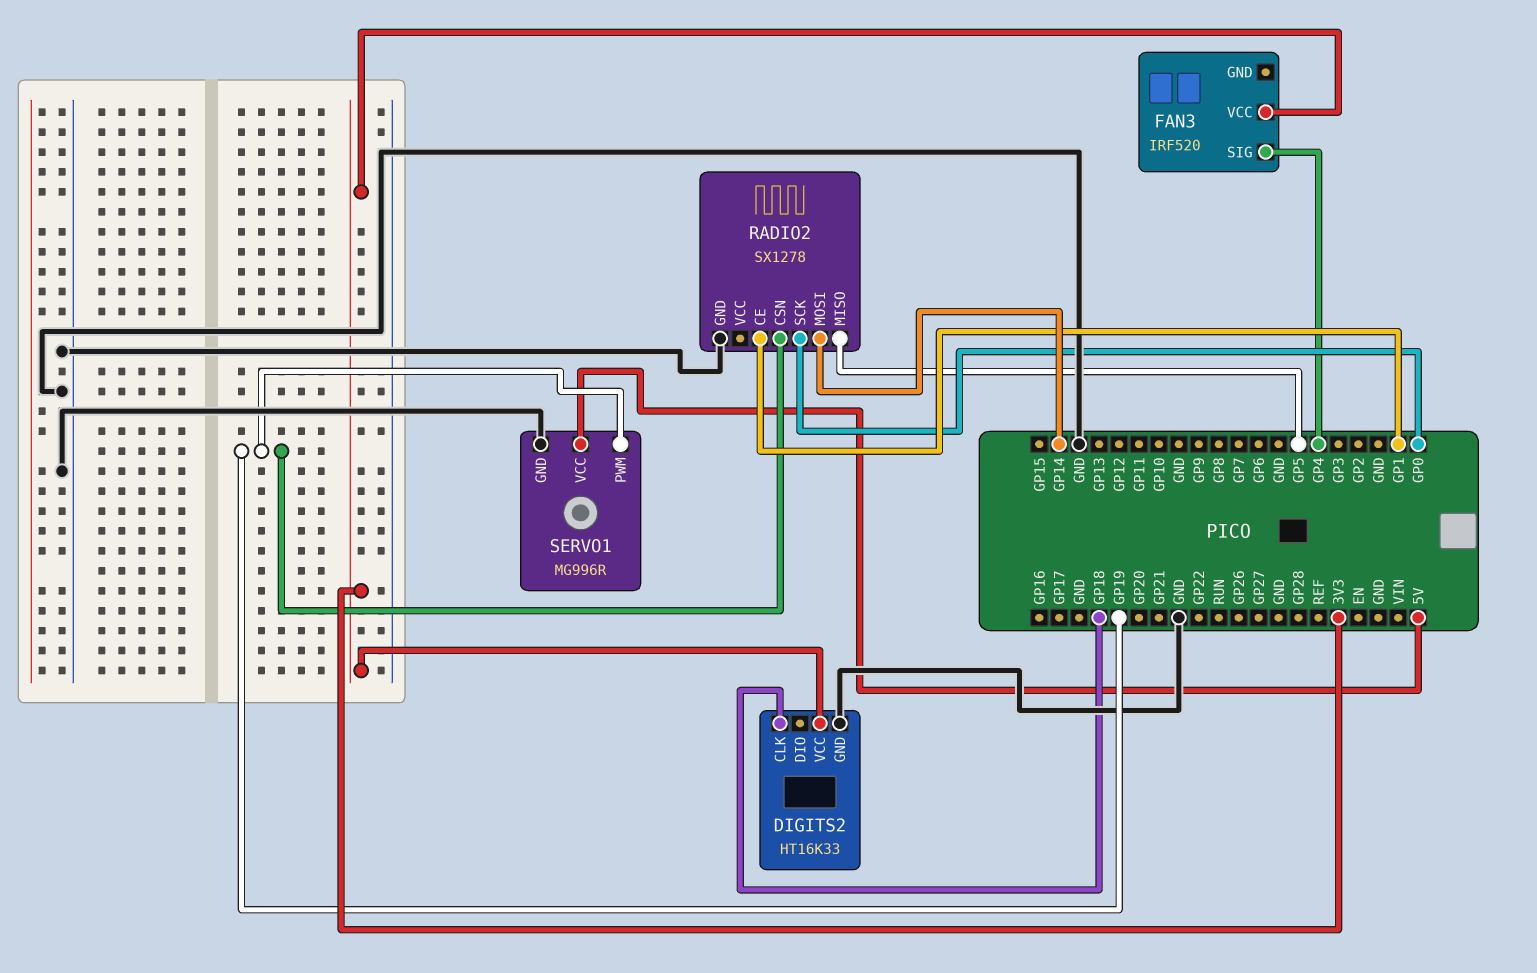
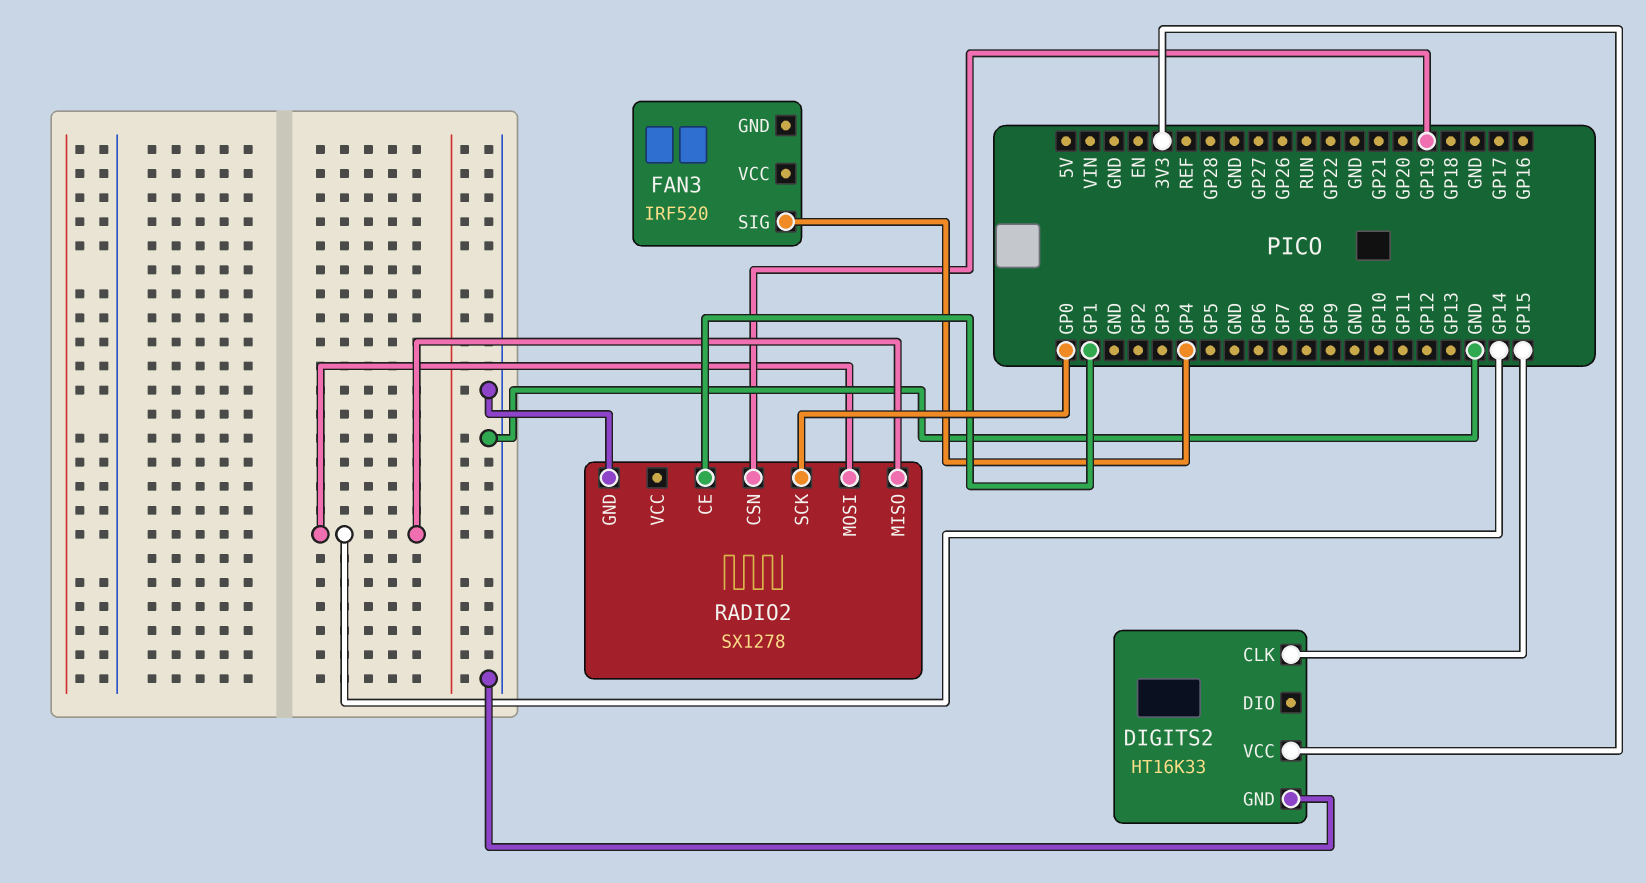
DIGITS2 pin CLK: GP18 -> GP15
FAN3 pin VCC: 3V3 -> none
RADIO2 pin MISO: GP5 -> GP14
SERVO1: MG996R -> none
SERVO1 pin GND: GND -> none
SERVO1 pin PWM: GP19 -> none
SERVO1 pin VCC: 5V -> none

